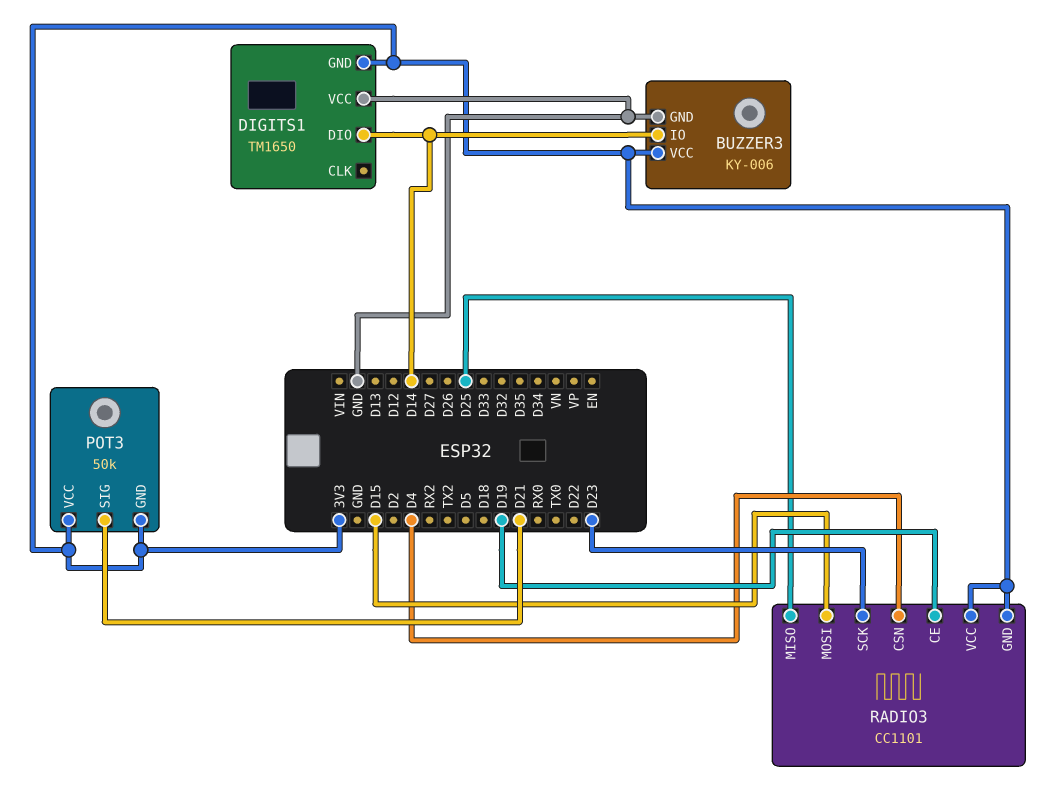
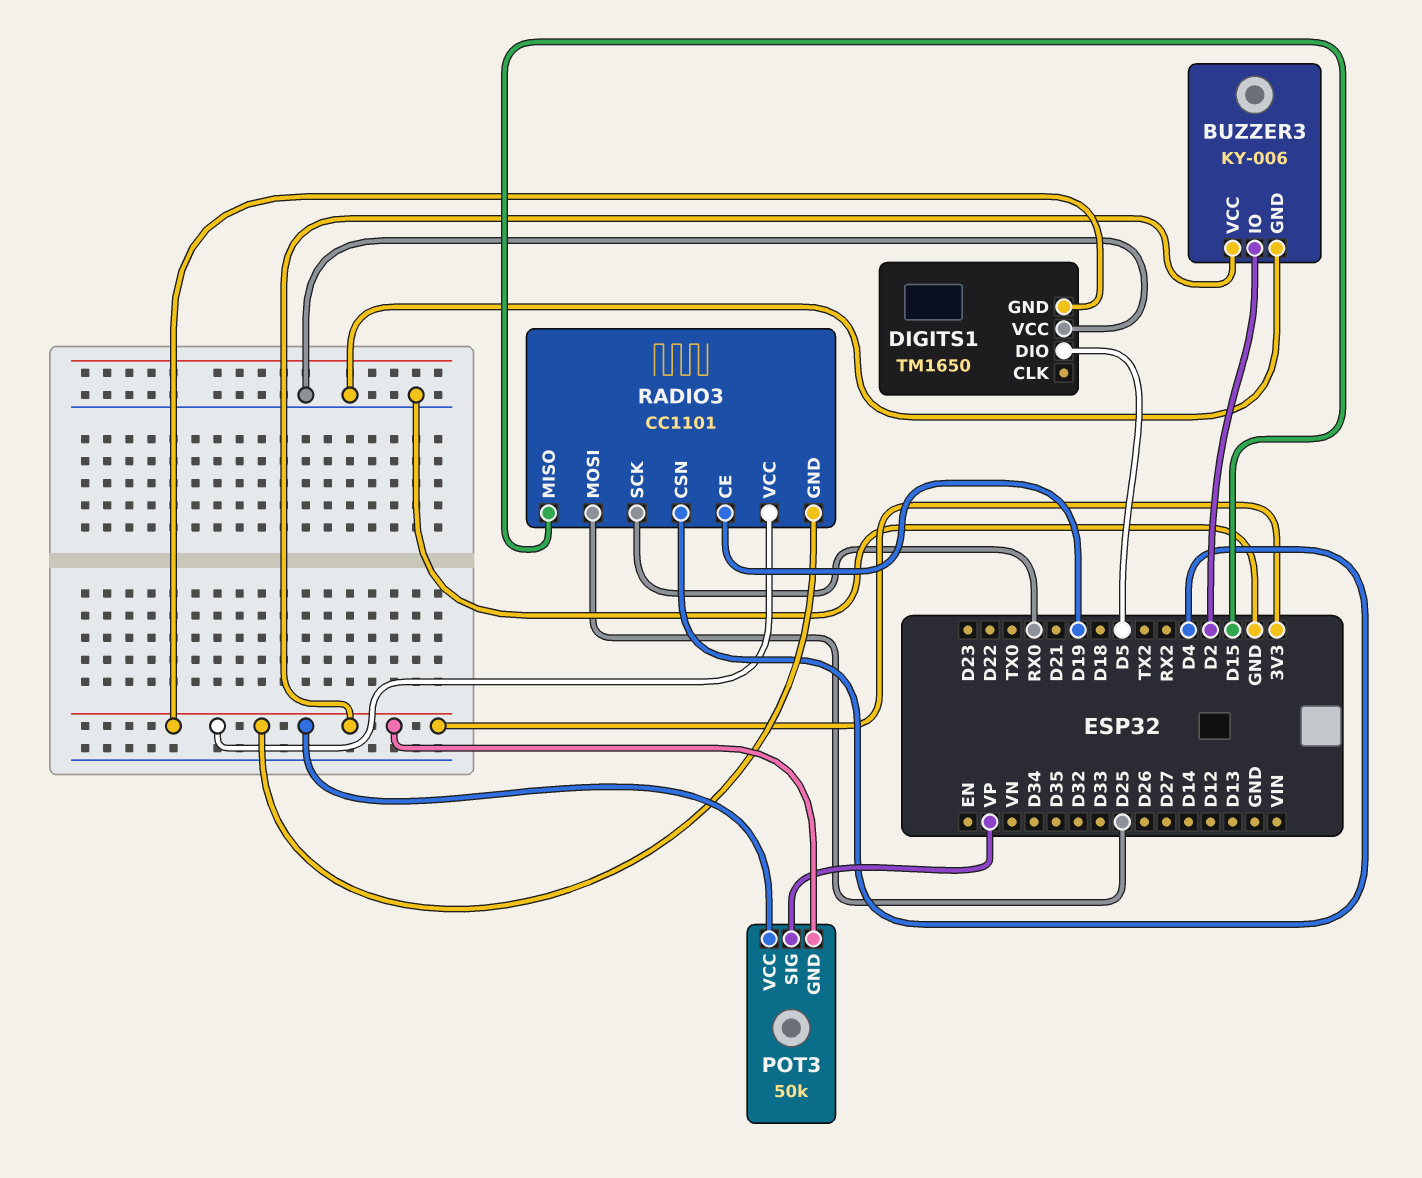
BUZZER3 pin IO: D14 -> D2
DIGITS1 pin DIO: D14 -> D5
POT3 pin SIG: D21 -> VP
RADIO3 pin MISO: D25 -> D15
RADIO3 pin MOSI: D15 -> D25
RADIO3 pin SCK: D23 -> RX0

